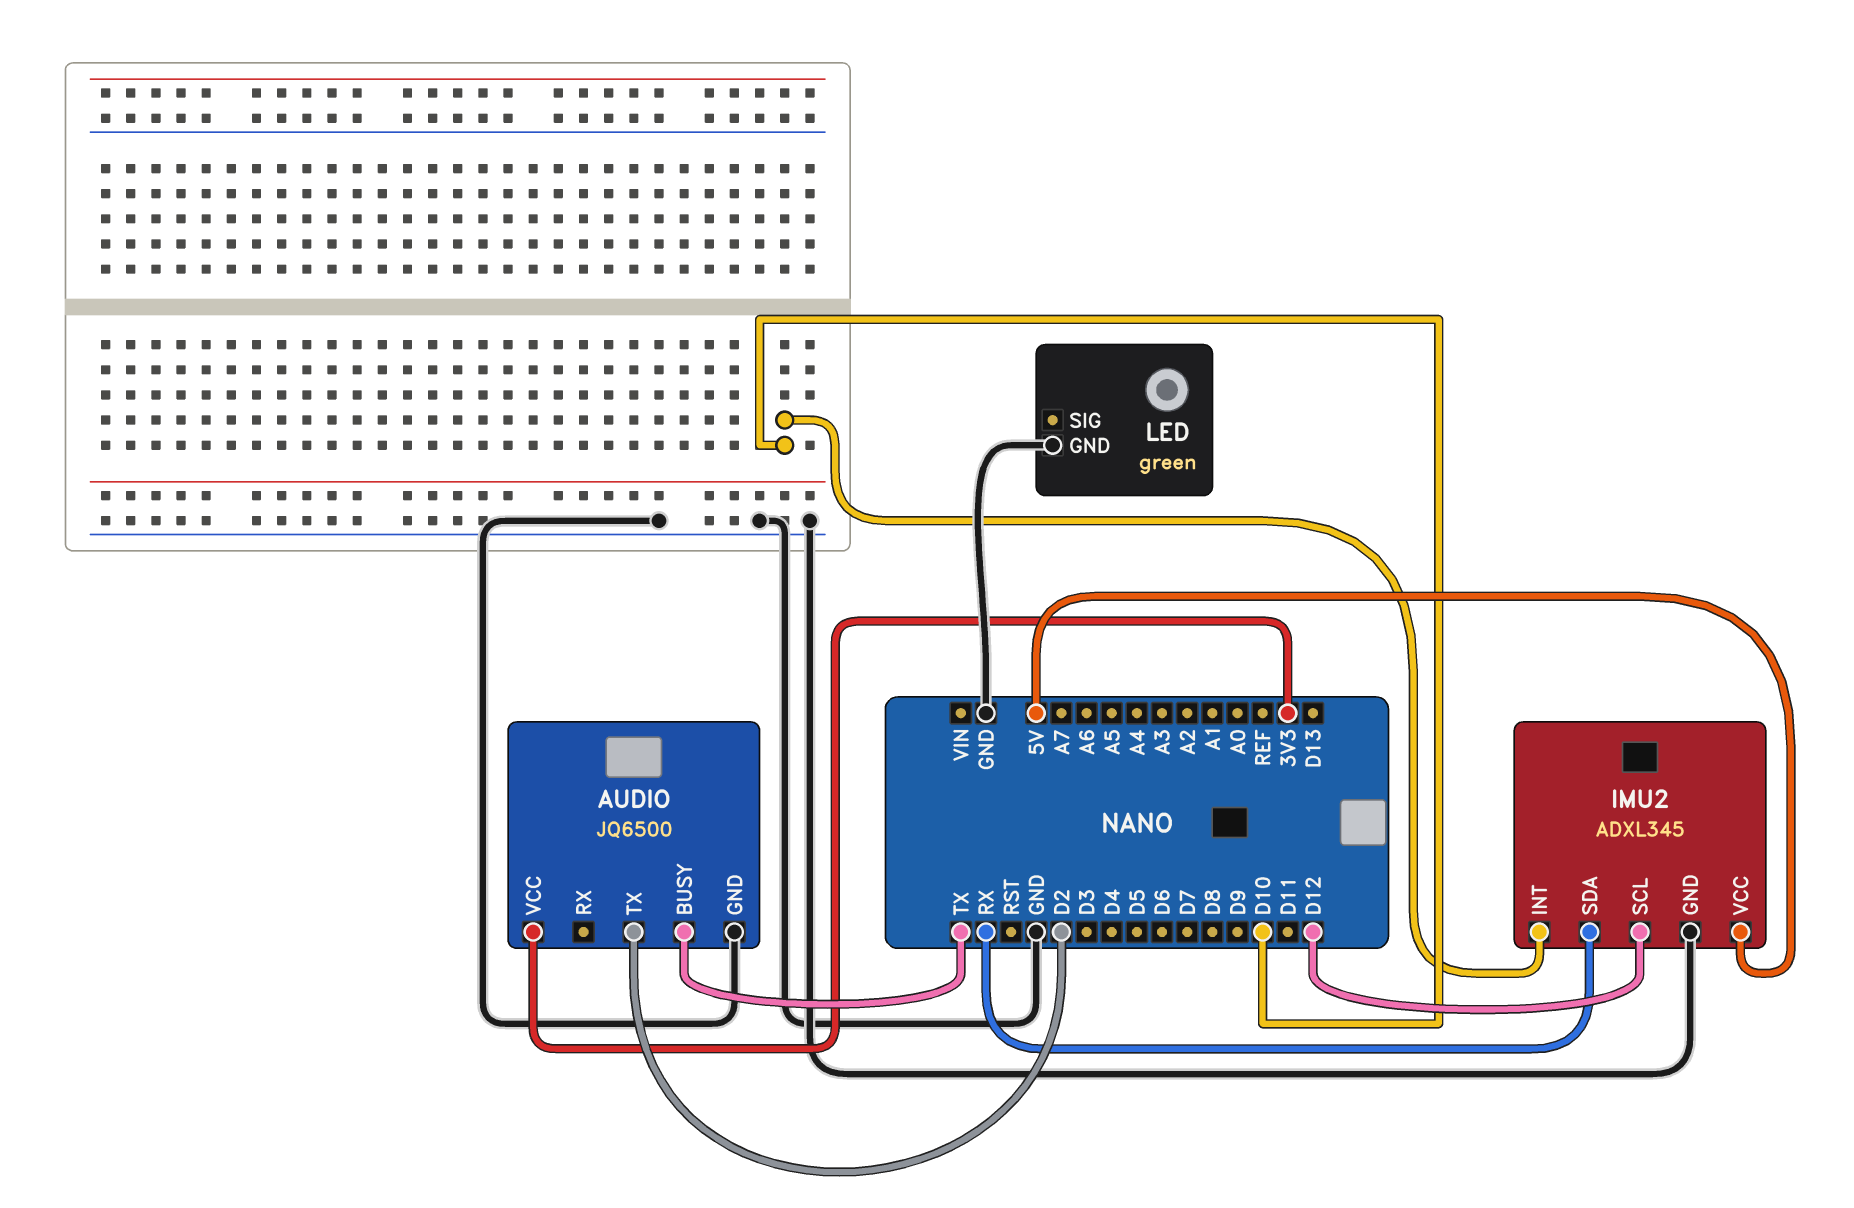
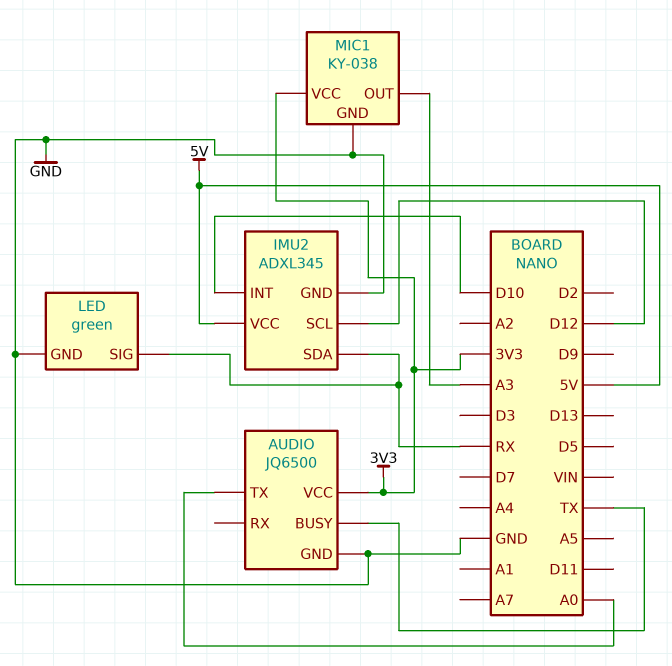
AUDIO pin TX: D2 -> A0
LED pin SIG: none -> RX
MIC1: none -> KY-038
MIC1 pin GND: none -> GND
MIC1 pin OUT: none -> A3
MIC1 pin VCC: none -> 3V3

